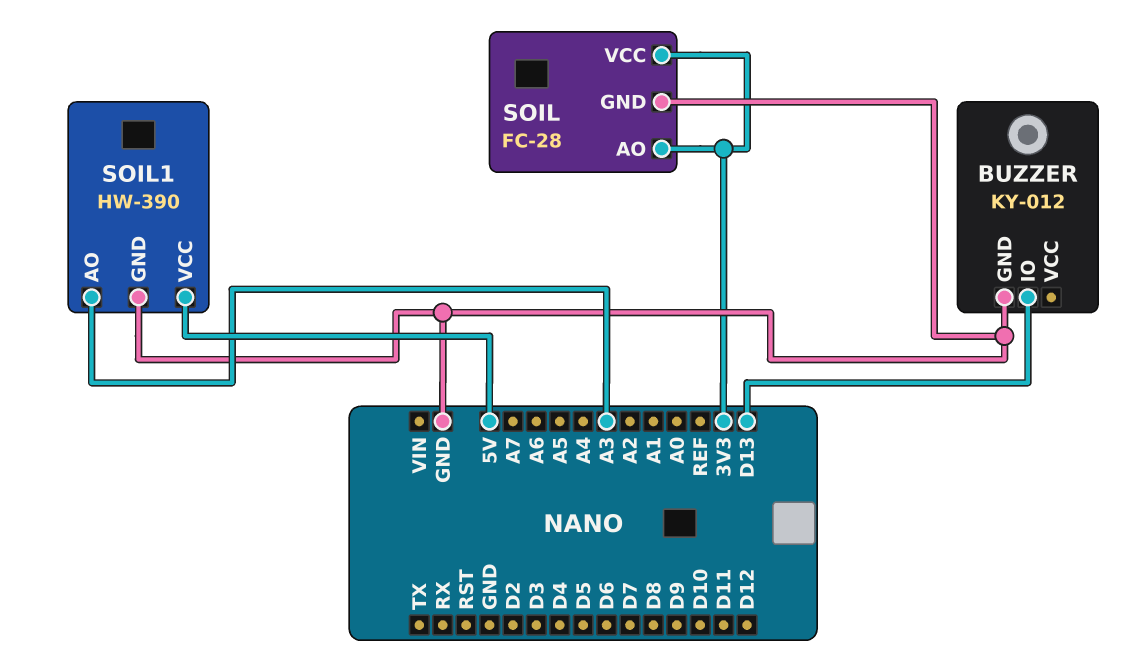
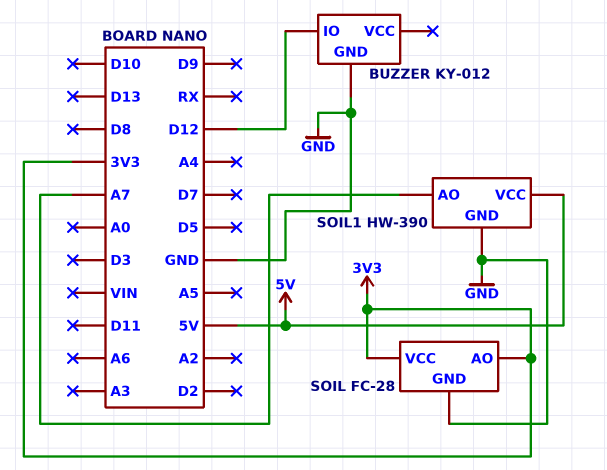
BUZZER pin IO: D13 -> D12
SOIL1 pin AO: A3 -> A7

